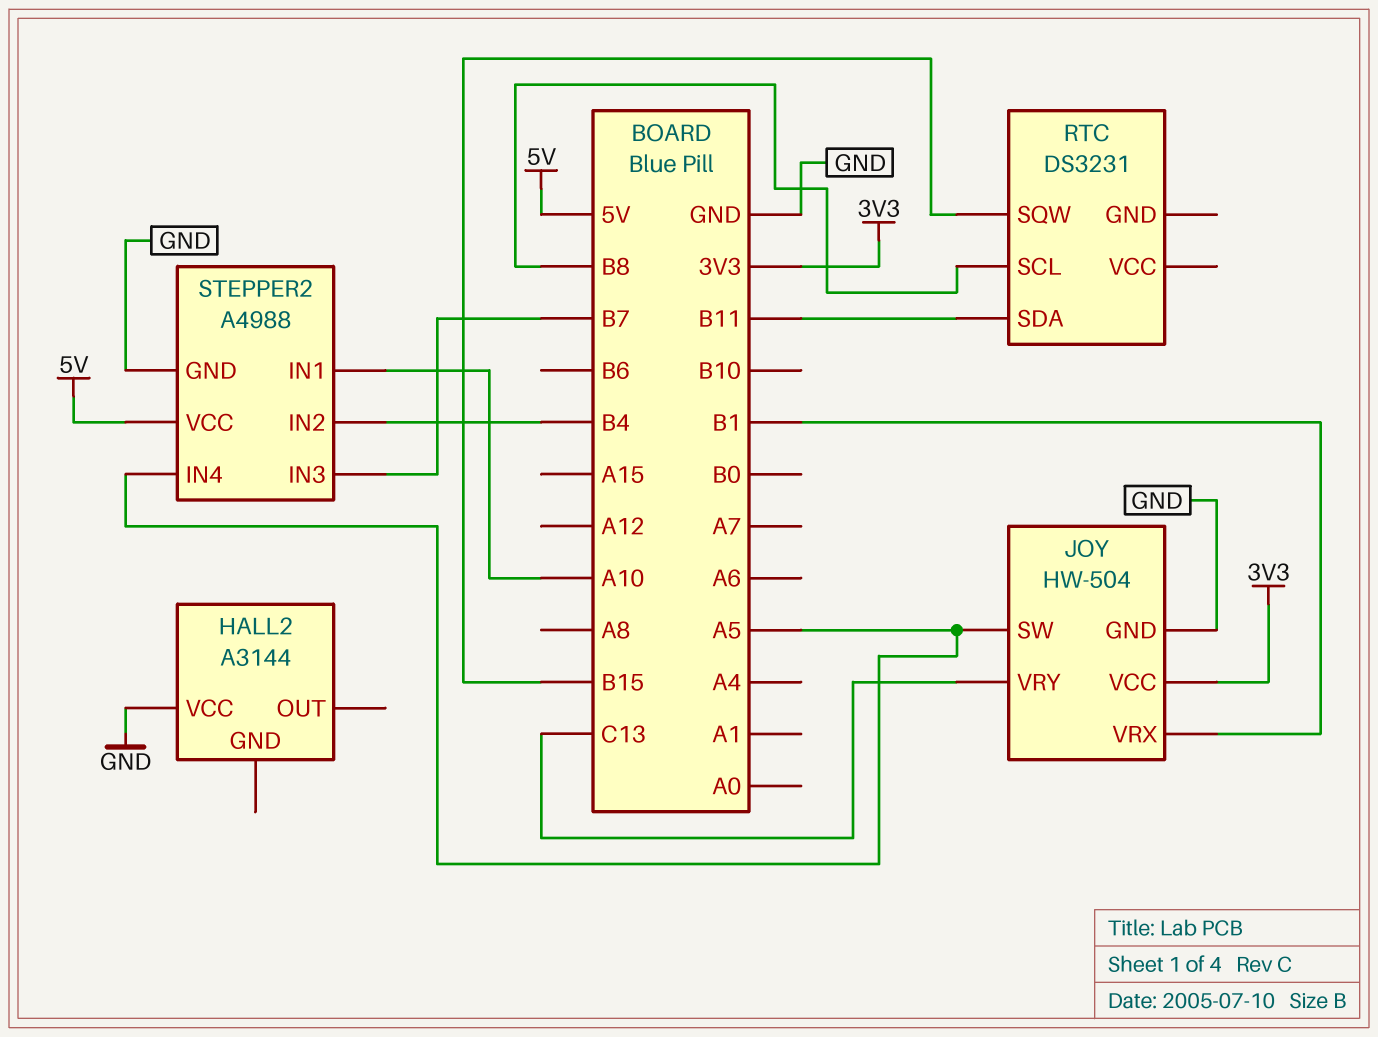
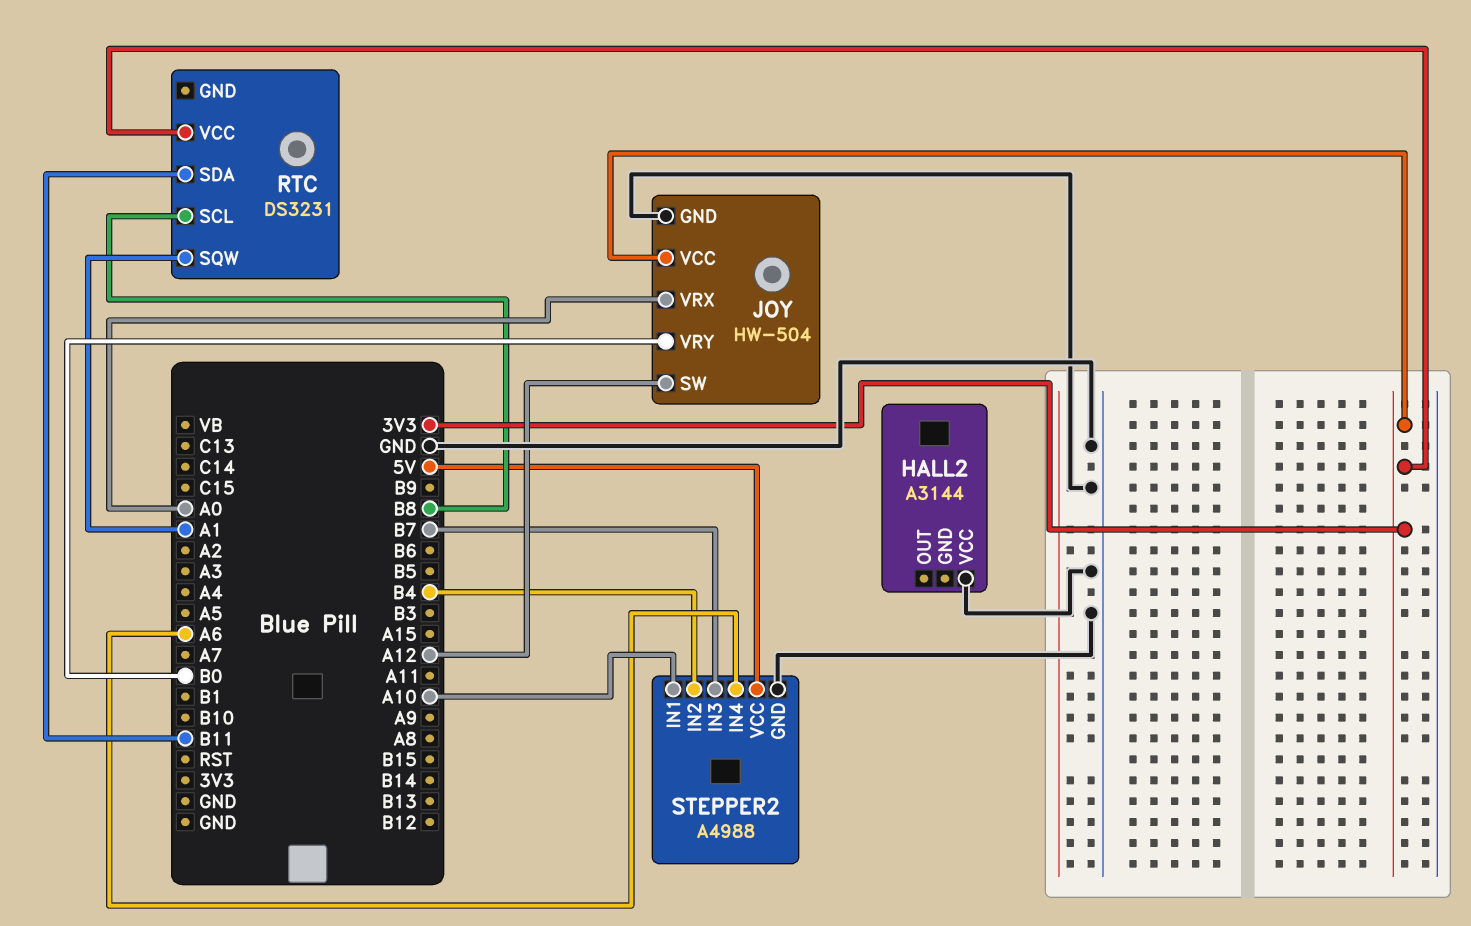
JOY pin SW: A5 -> A12
JOY pin VRX: B1 -> A0
JOY pin VRY: C13 -> B0
RTC pin SQW: B15 -> A1
RTC pin VCC: none -> 3V3
STEPPER2 pin IN4: A5 -> A6

